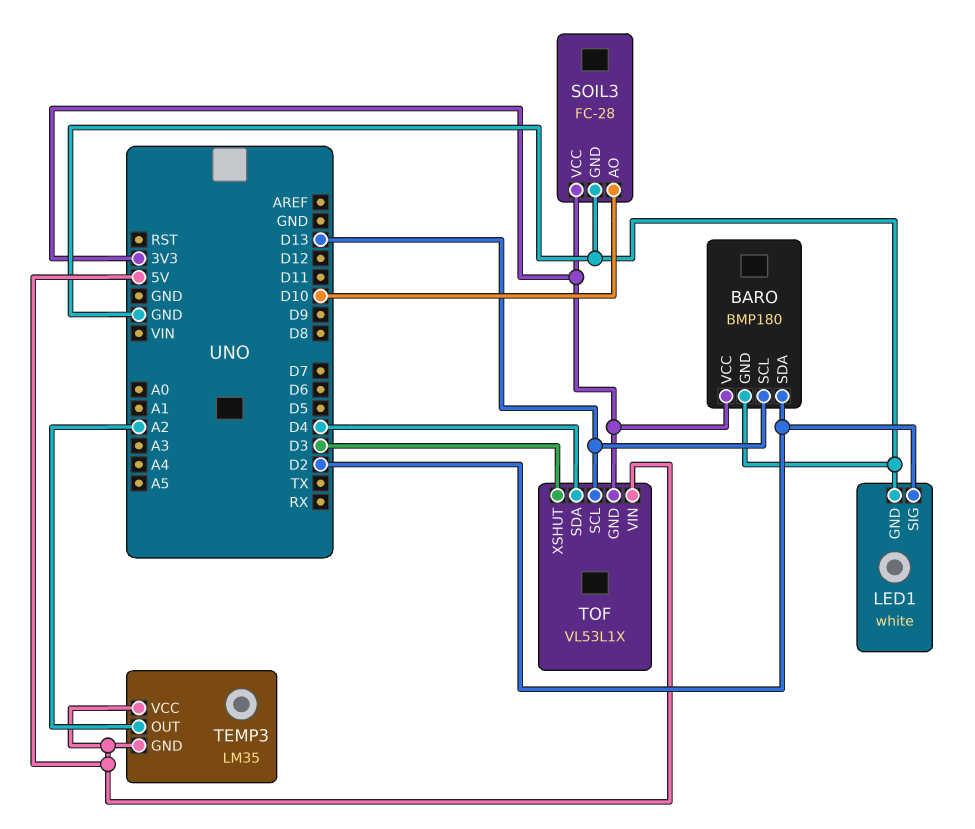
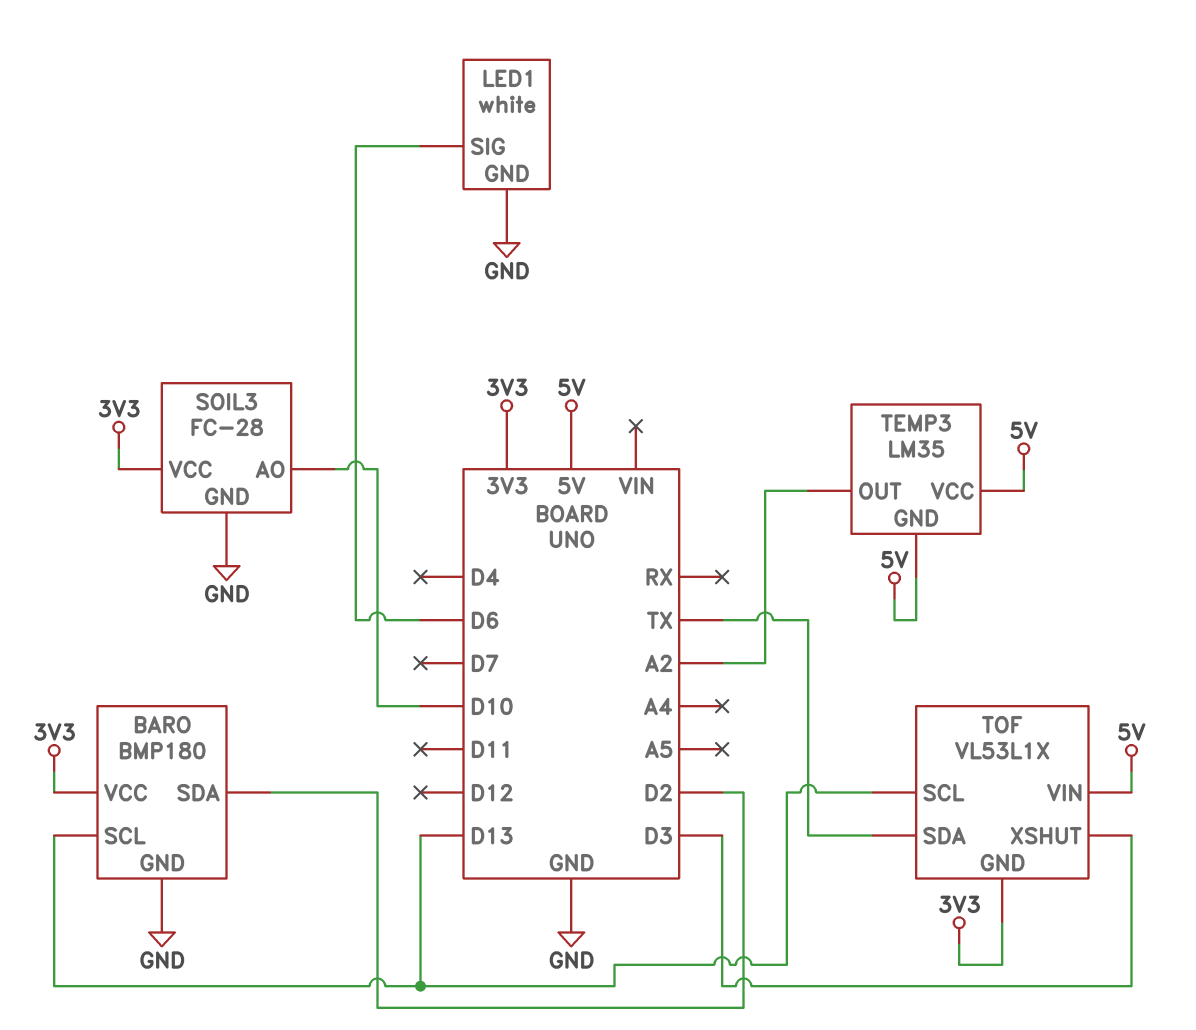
LED1 pin SIG: D2 -> D6
TOF pin SDA: D4 -> TX

